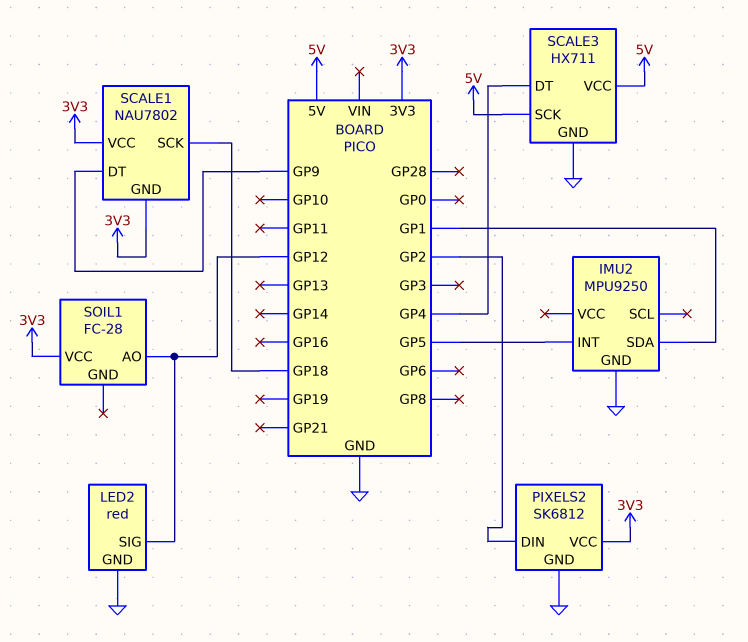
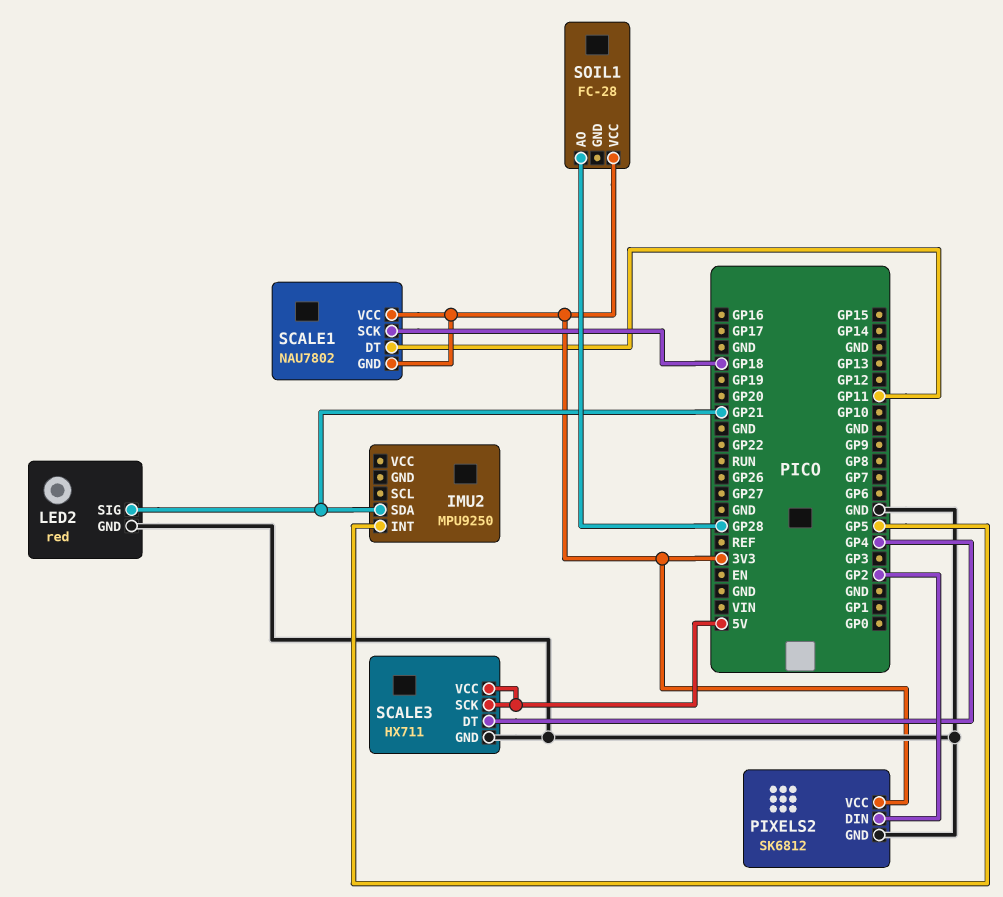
IMU2 pin GND: GND -> none
IMU2 pin SDA: GP1 -> GP21
LED2 pin SIG: GP12 -> GP21
SCALE1 pin DT: GP9 -> GP11
SOIL1 pin AO: GP12 -> GP28

